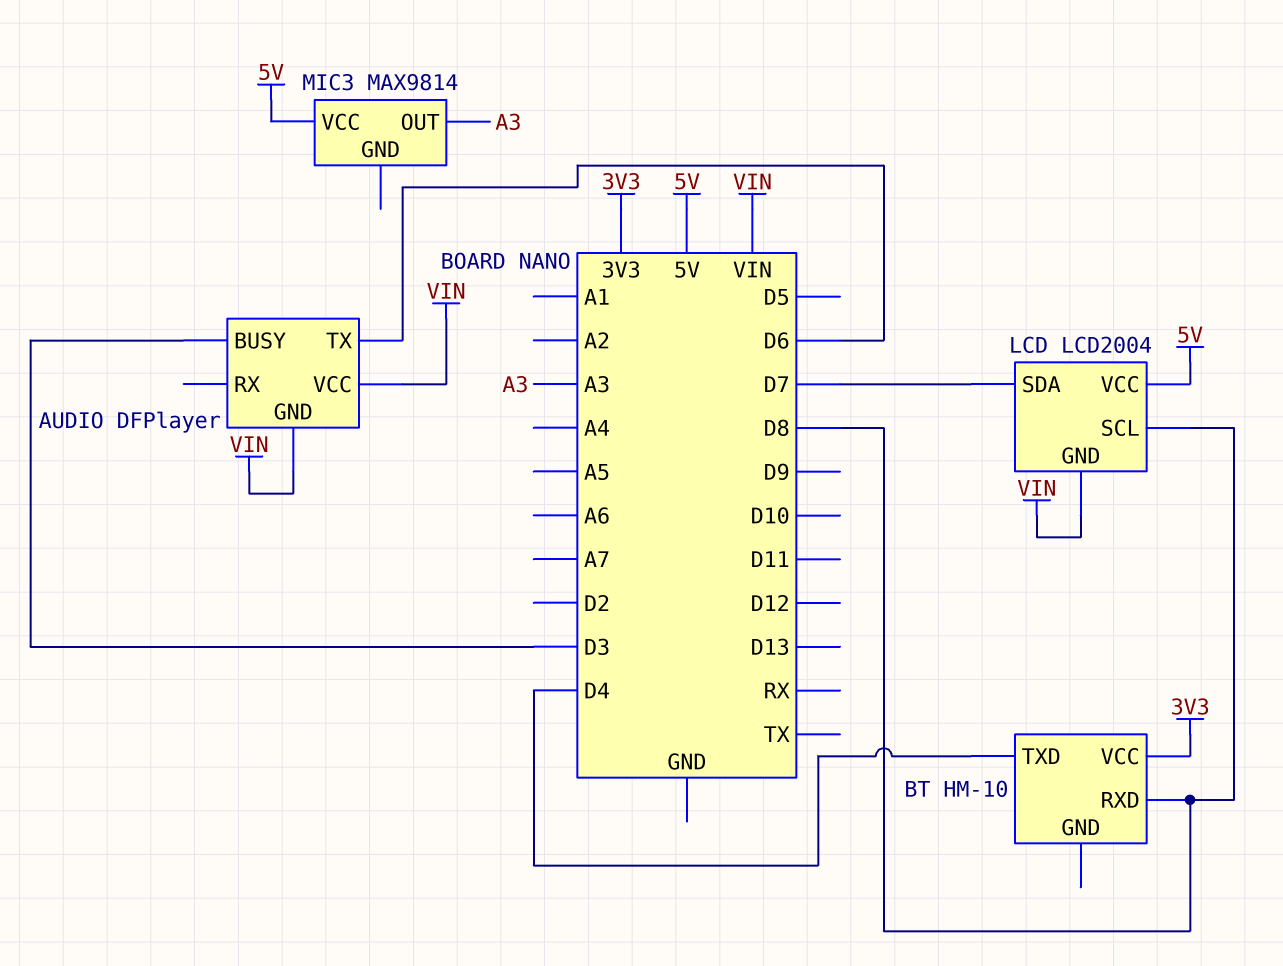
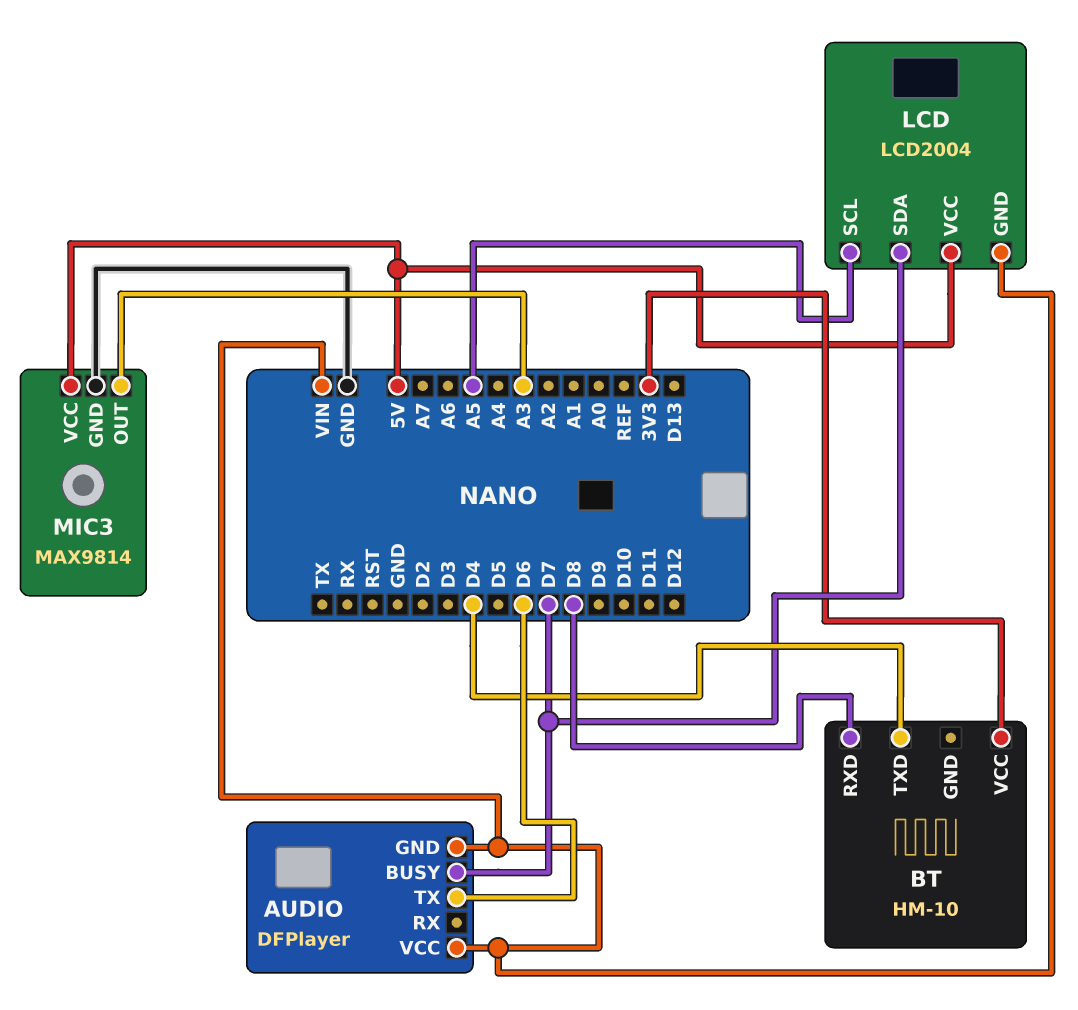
AUDIO pin BUSY: D3 -> D7
LCD pin SCL: D8 -> A5
MIC3 pin GND: none -> GND

